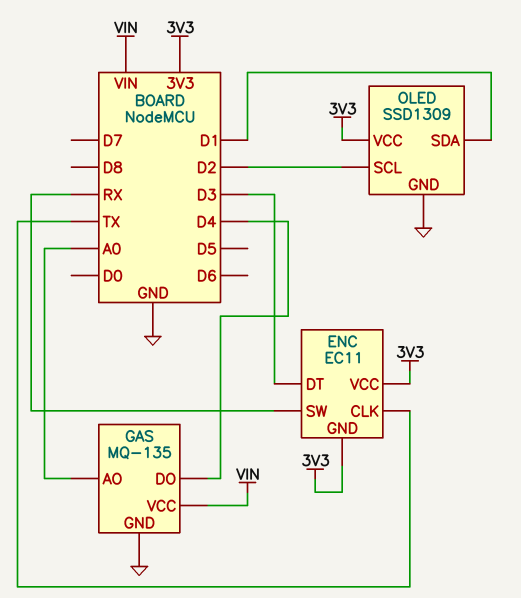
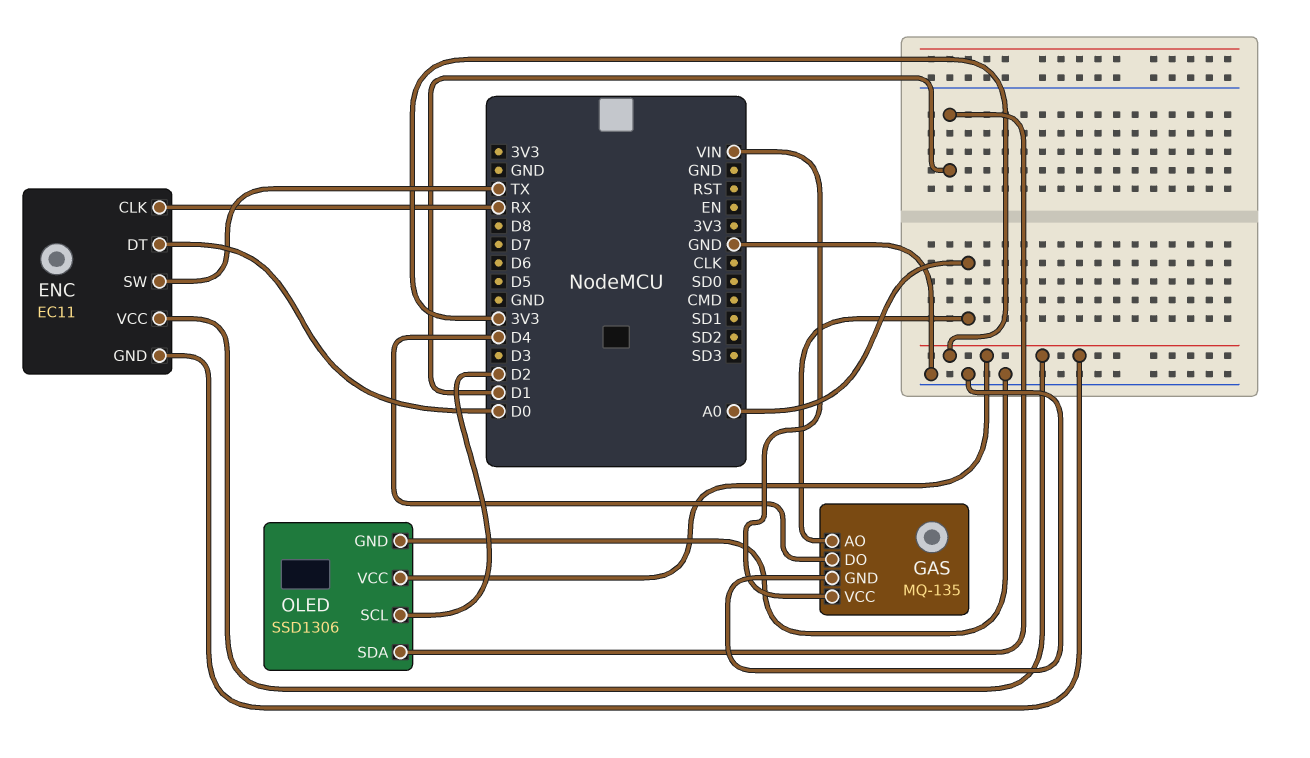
ENC pin CLK: TX -> RX
ENC pin DT: D3 -> D0
ENC pin SW: RX -> TX
OLED: SSD1309 -> SSD1306

